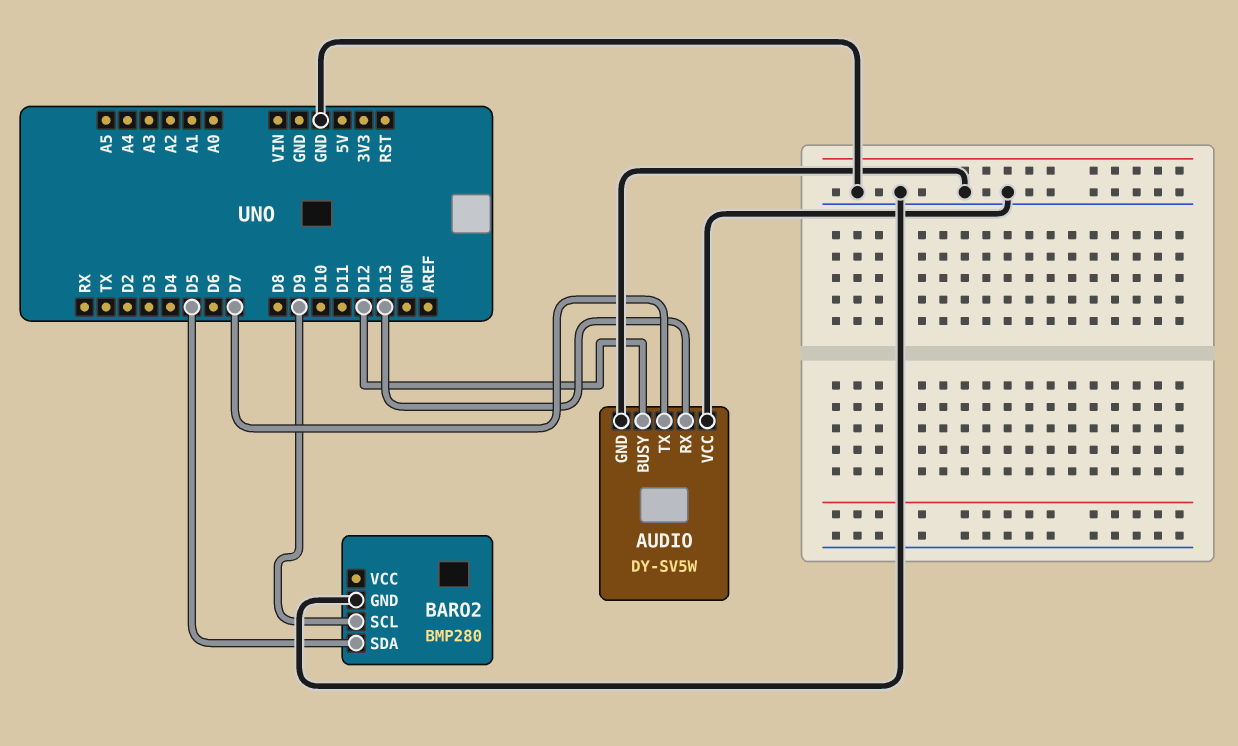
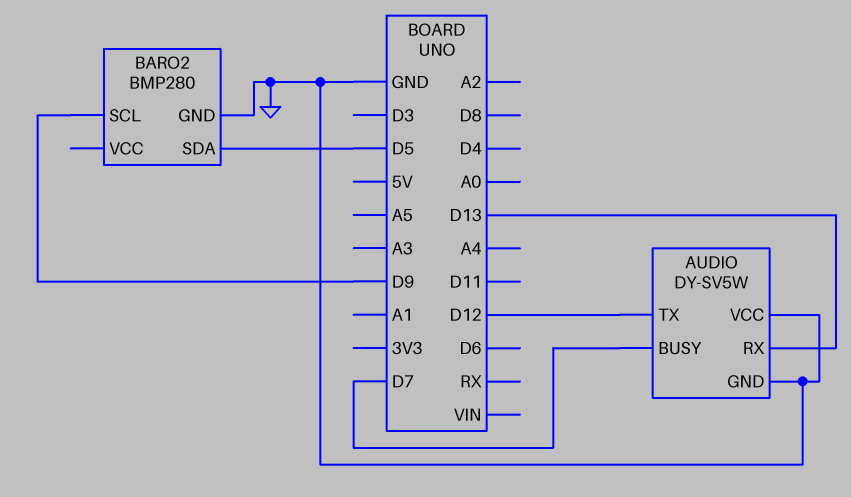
AUDIO pin BUSY: D12 -> D7
AUDIO pin TX: D7 -> D12

